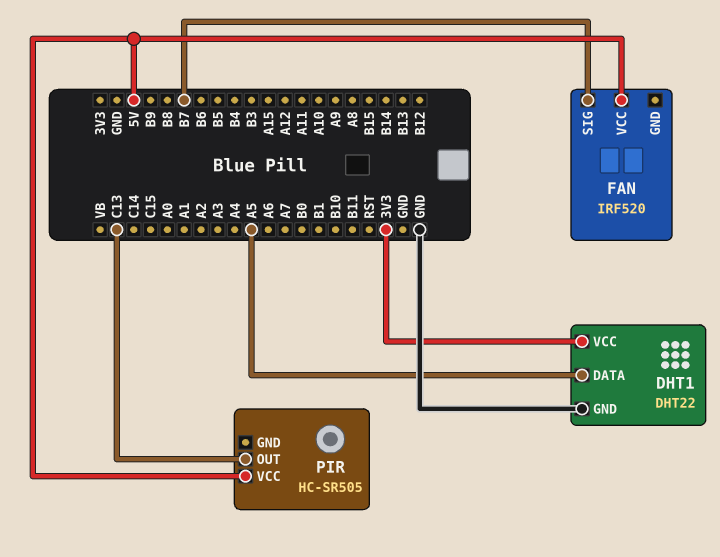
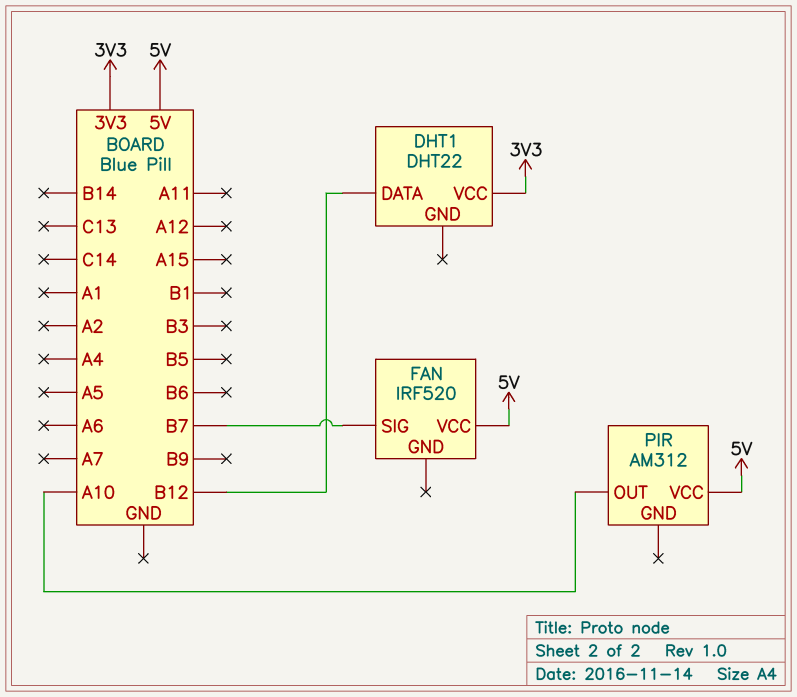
DHT1 pin DATA: A5 -> B12
DHT1 pin GND: GND -> none
PIR: HC-SR505 -> AM312
PIR pin OUT: C13 -> A10

